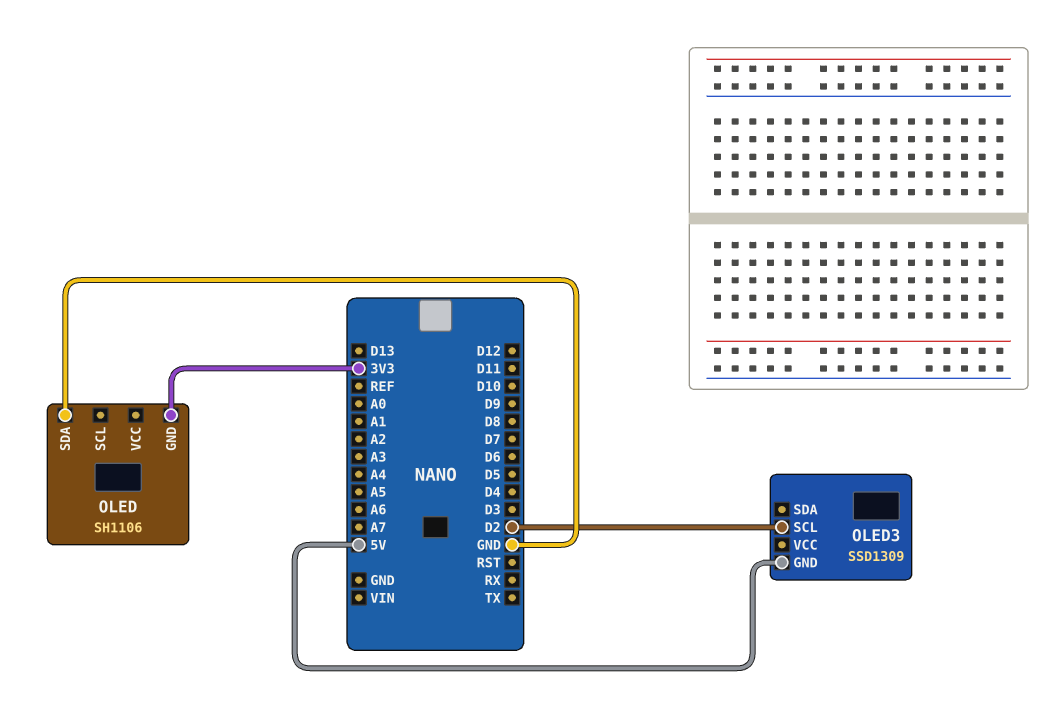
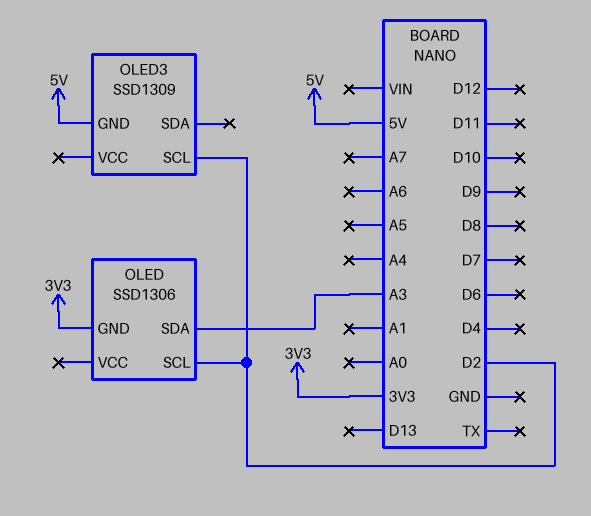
OLED: SH1106 -> SSD1306
OLED pin SCL: none -> D2
OLED pin SDA: GND -> A3

